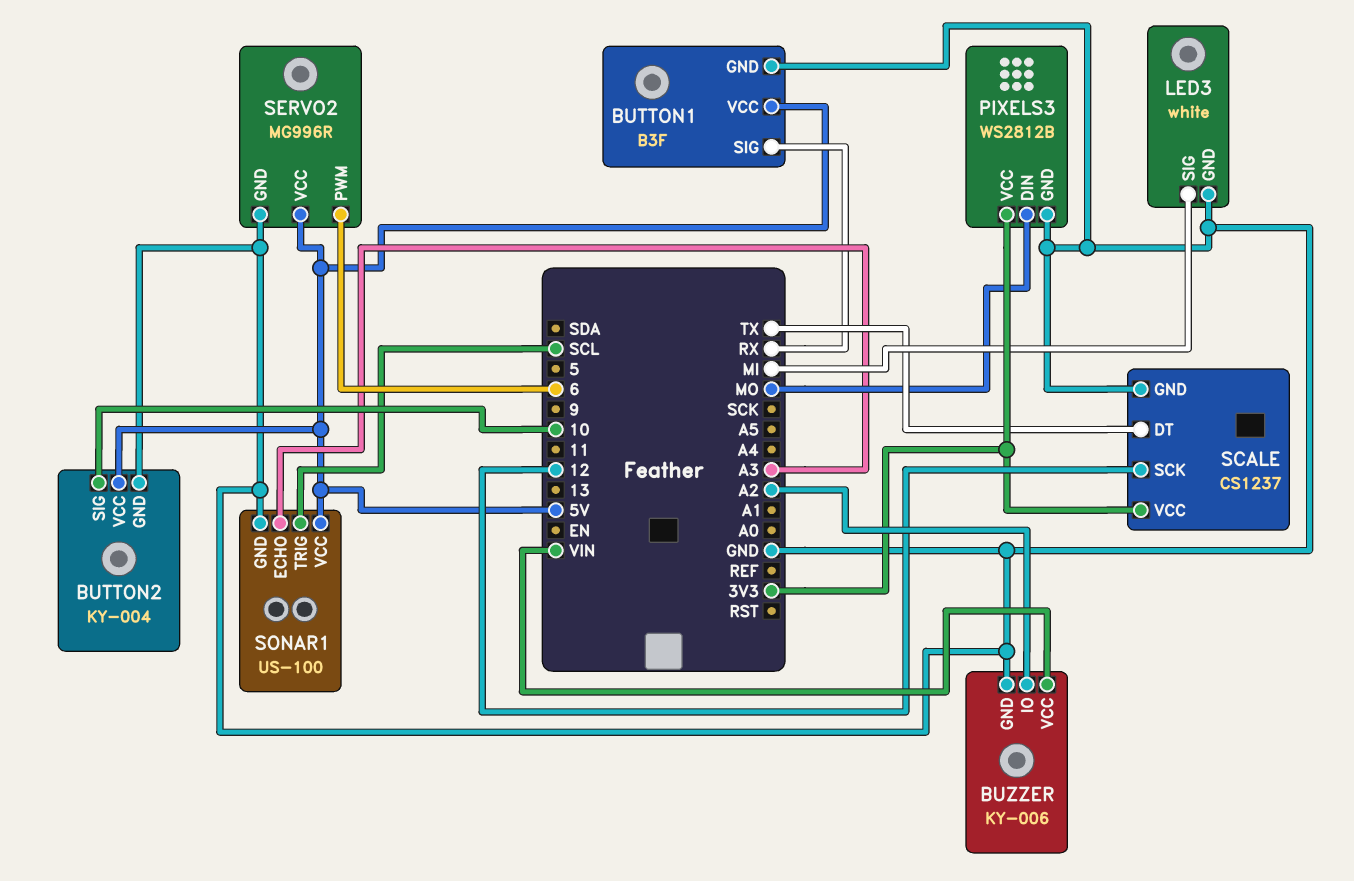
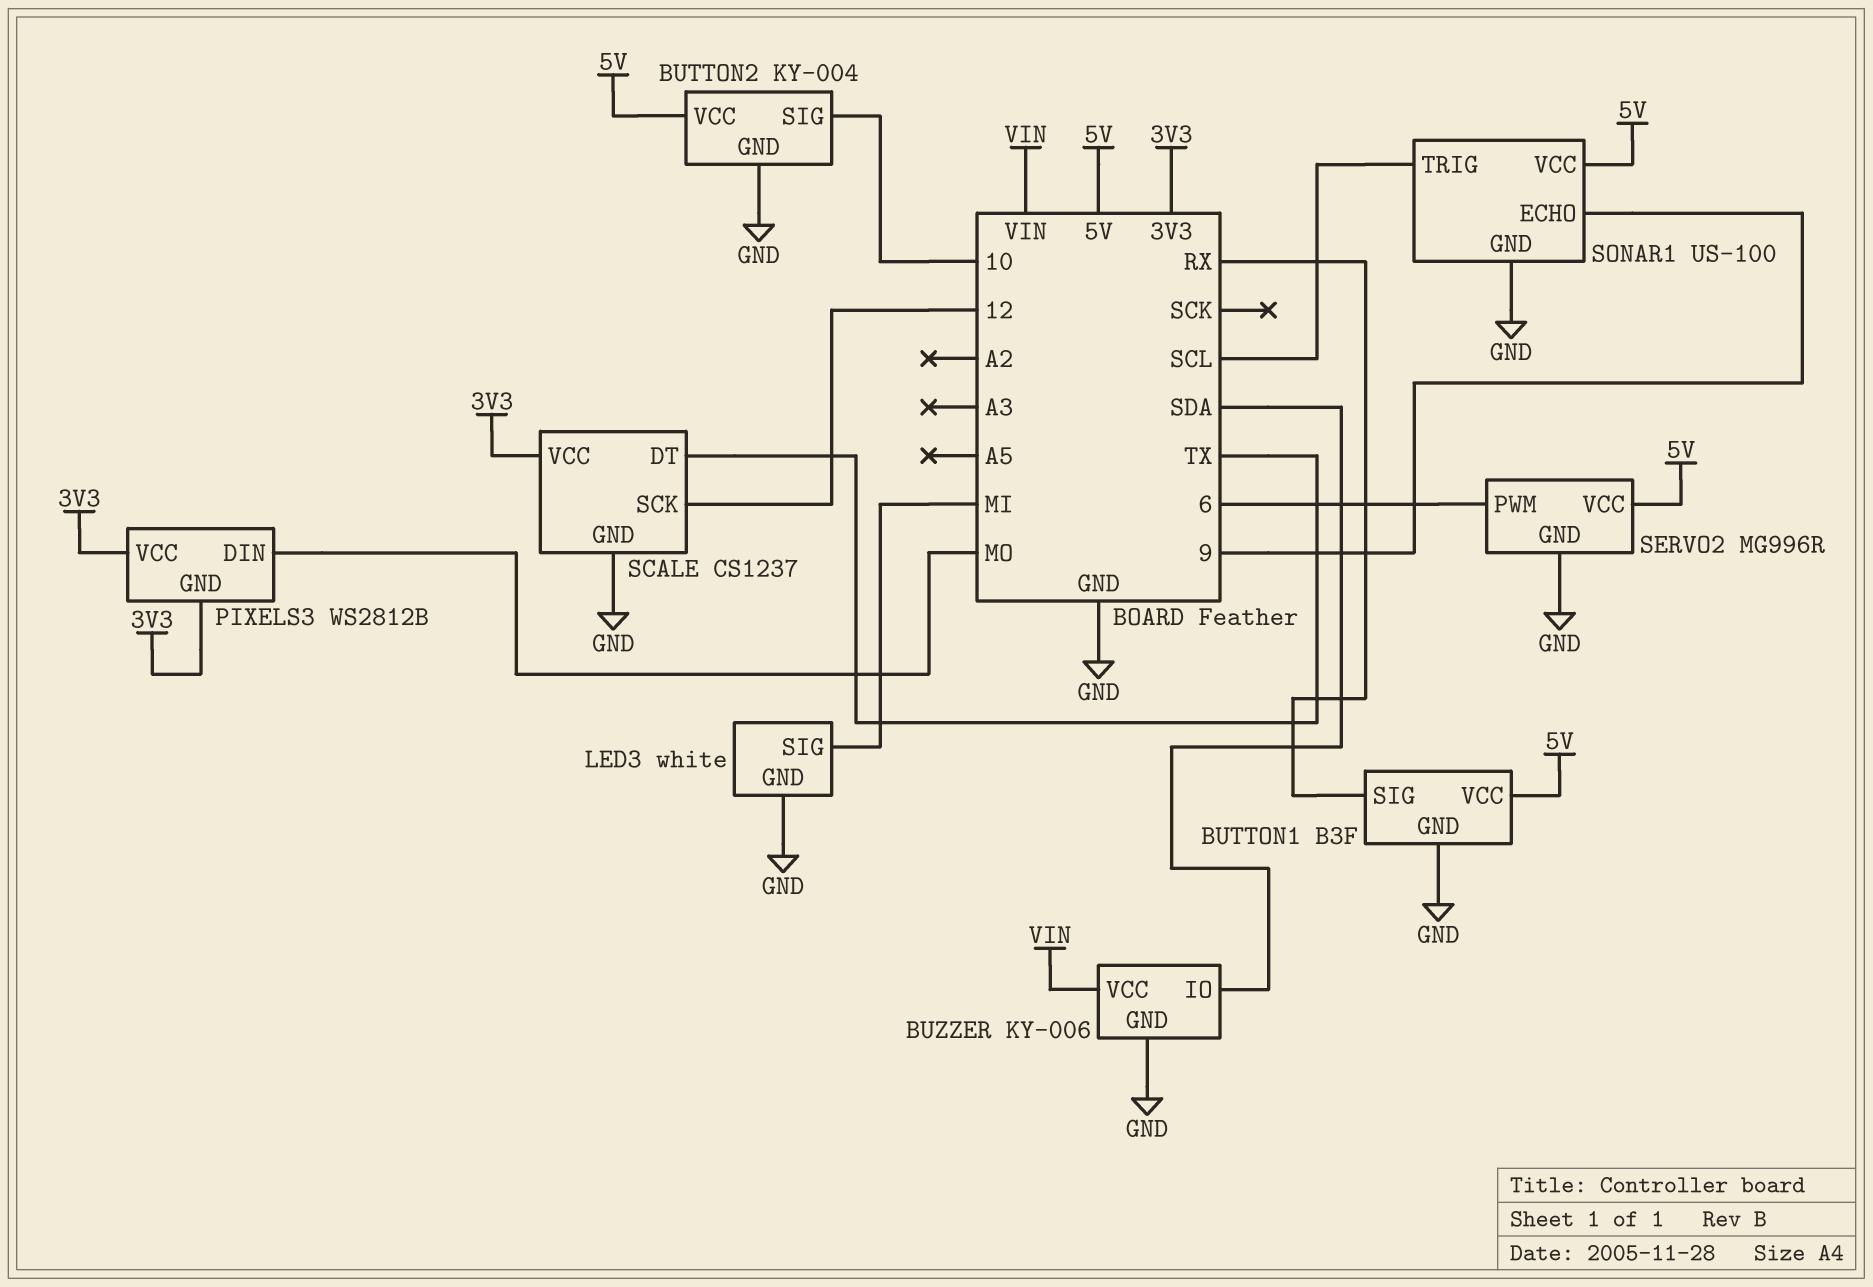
BUZZER pin IO: A2 -> SDA
PIXELS3 pin GND: GND -> 3V3
SONAR1 pin ECHO: A3 -> 9

